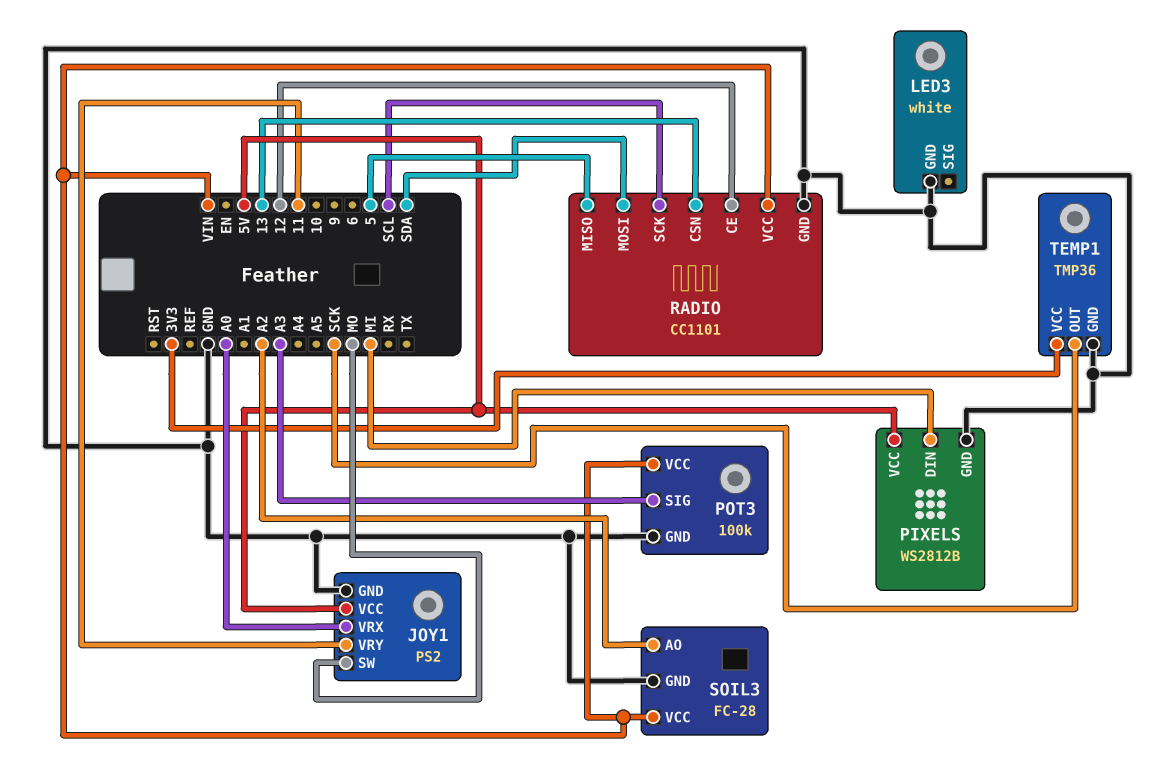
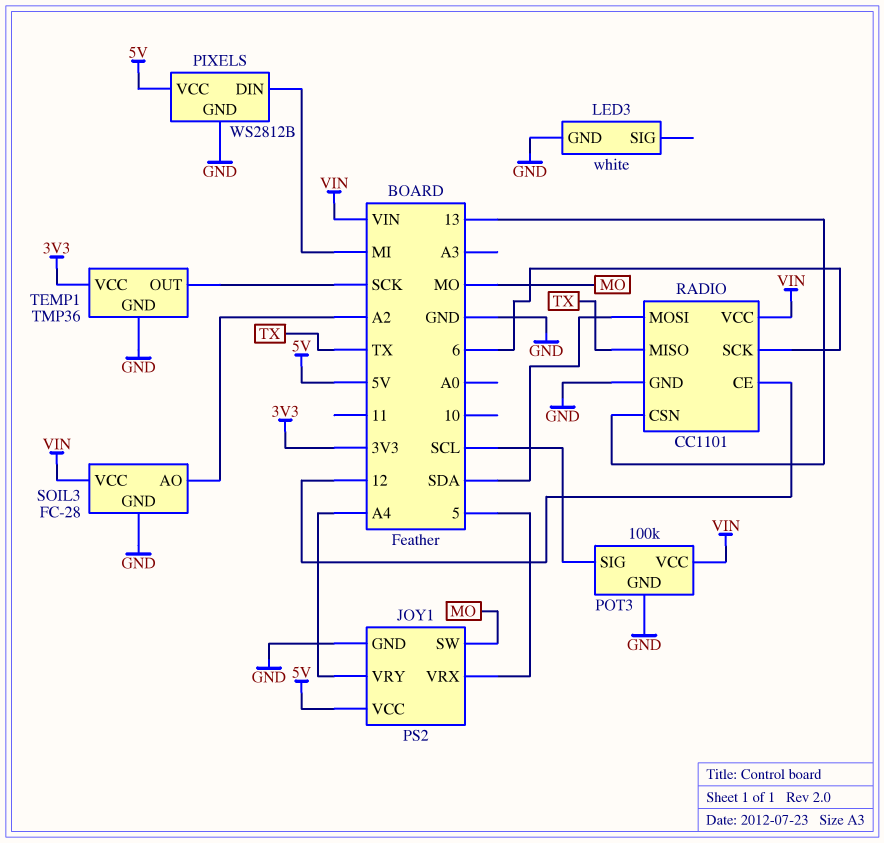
JOY1 pin VRX: A0 -> 5
JOY1 pin VRY: 11 -> A4
POT3 pin SIG: A3 -> SCL
RADIO pin MISO: 5 -> TX
RADIO pin SCK: SCL -> 6

